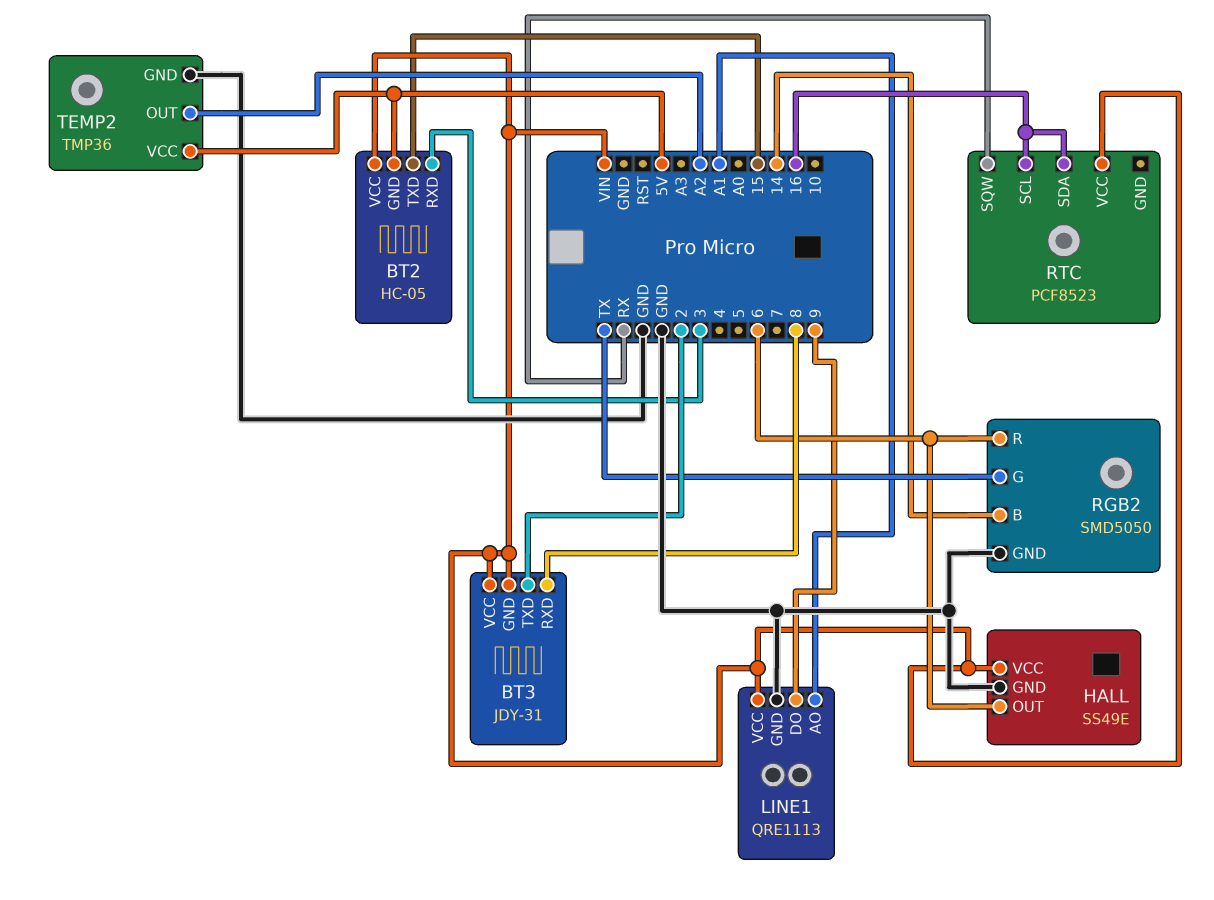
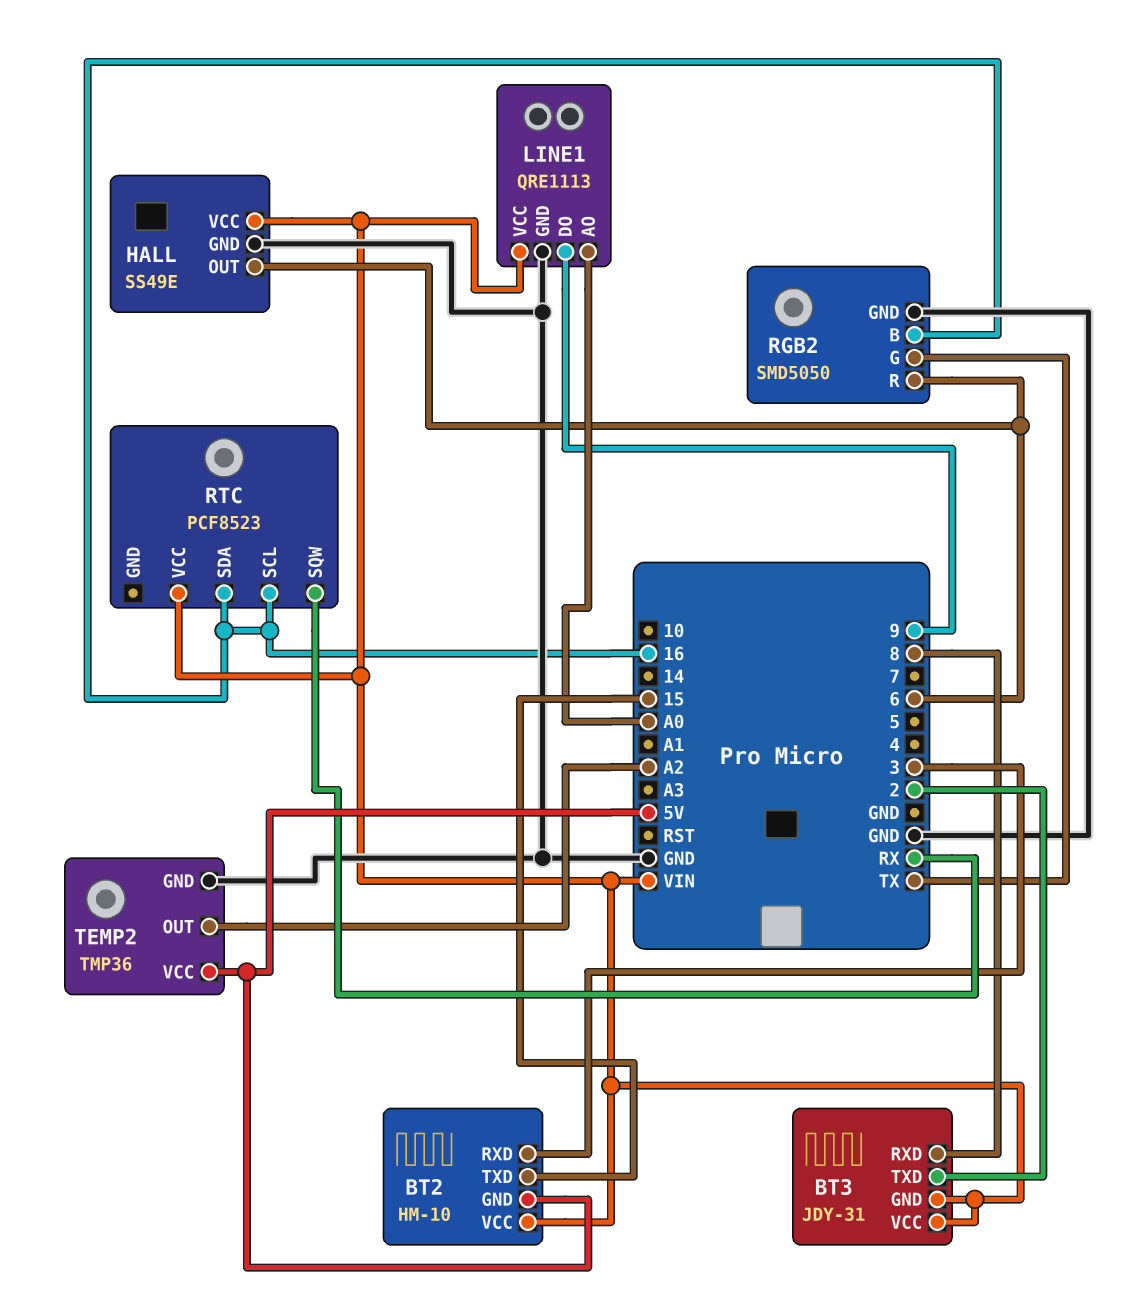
BT2: HC-05 -> HM-10
LINE1 pin AO: A1 -> A0
RGB2 pin B: 14 -> 16

